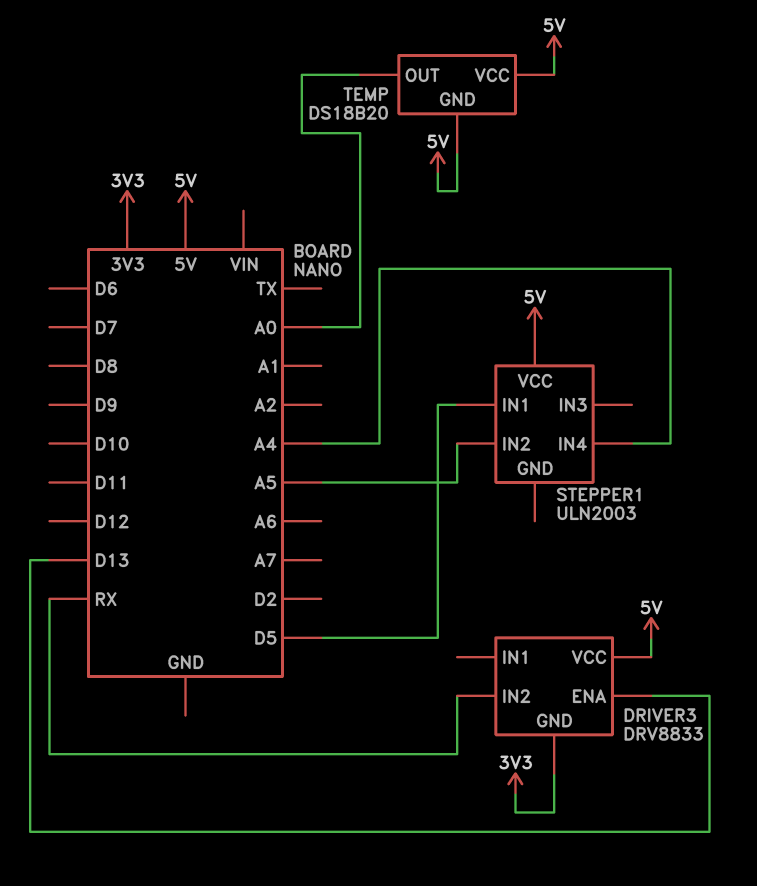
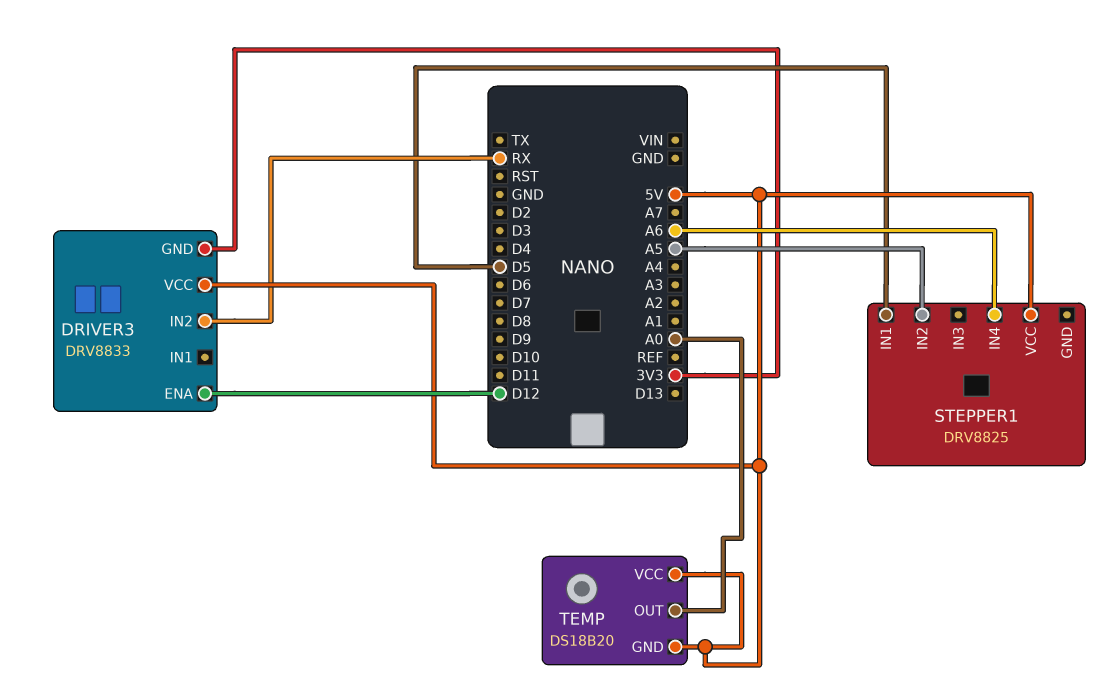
DRIVER3 pin ENA: D13 -> D12
STEPPER1: ULN2003 -> DRV8825
STEPPER1 pin IN4: A4 -> A6

